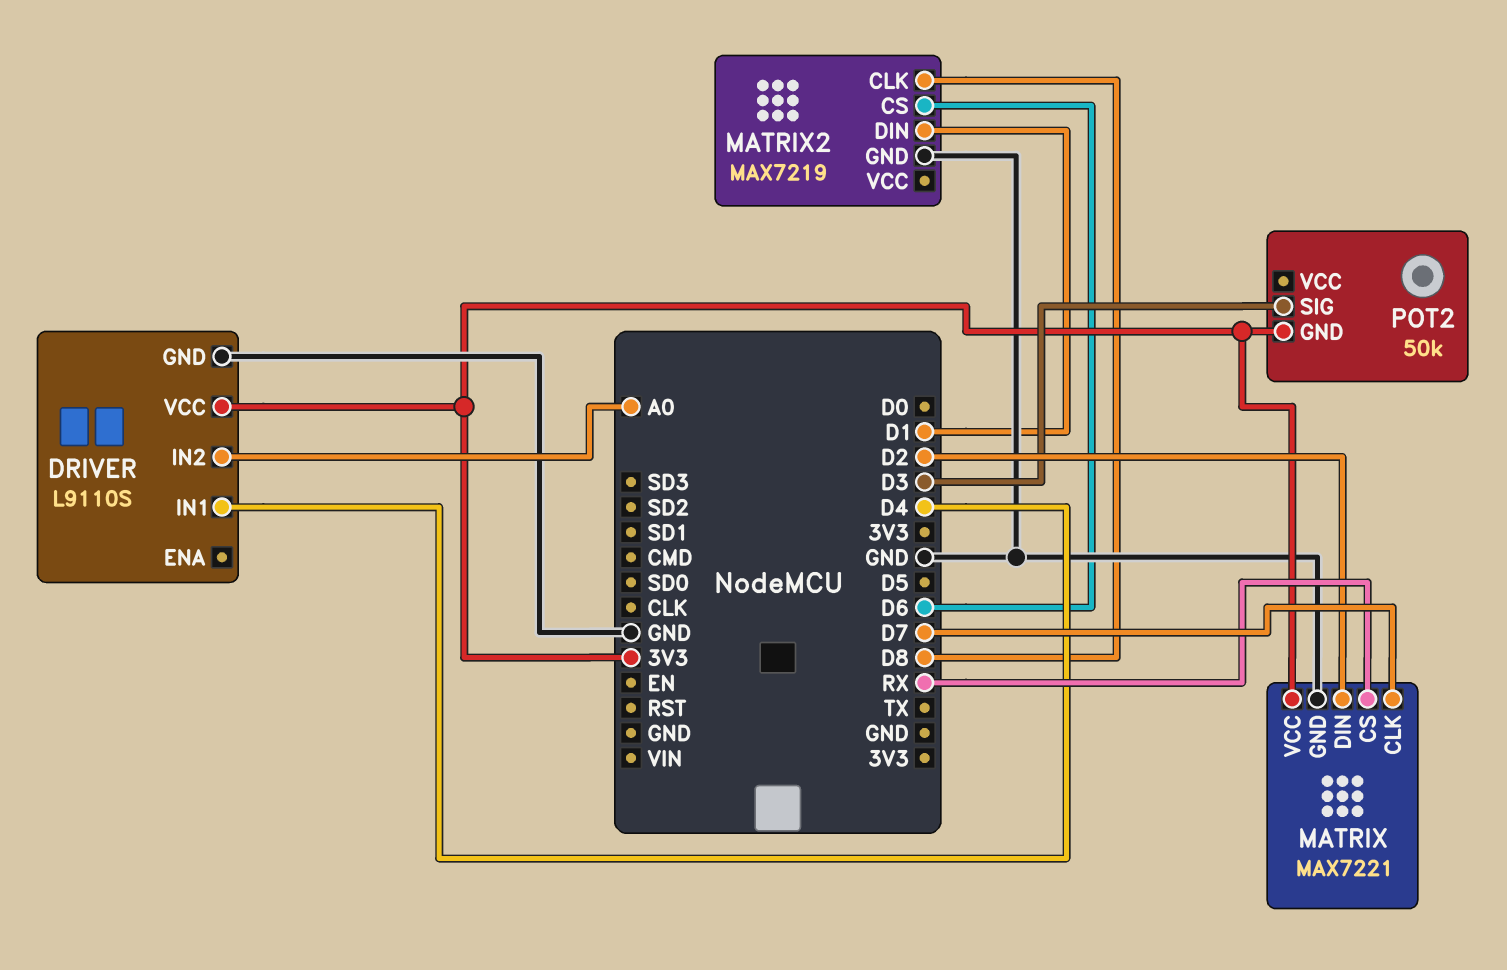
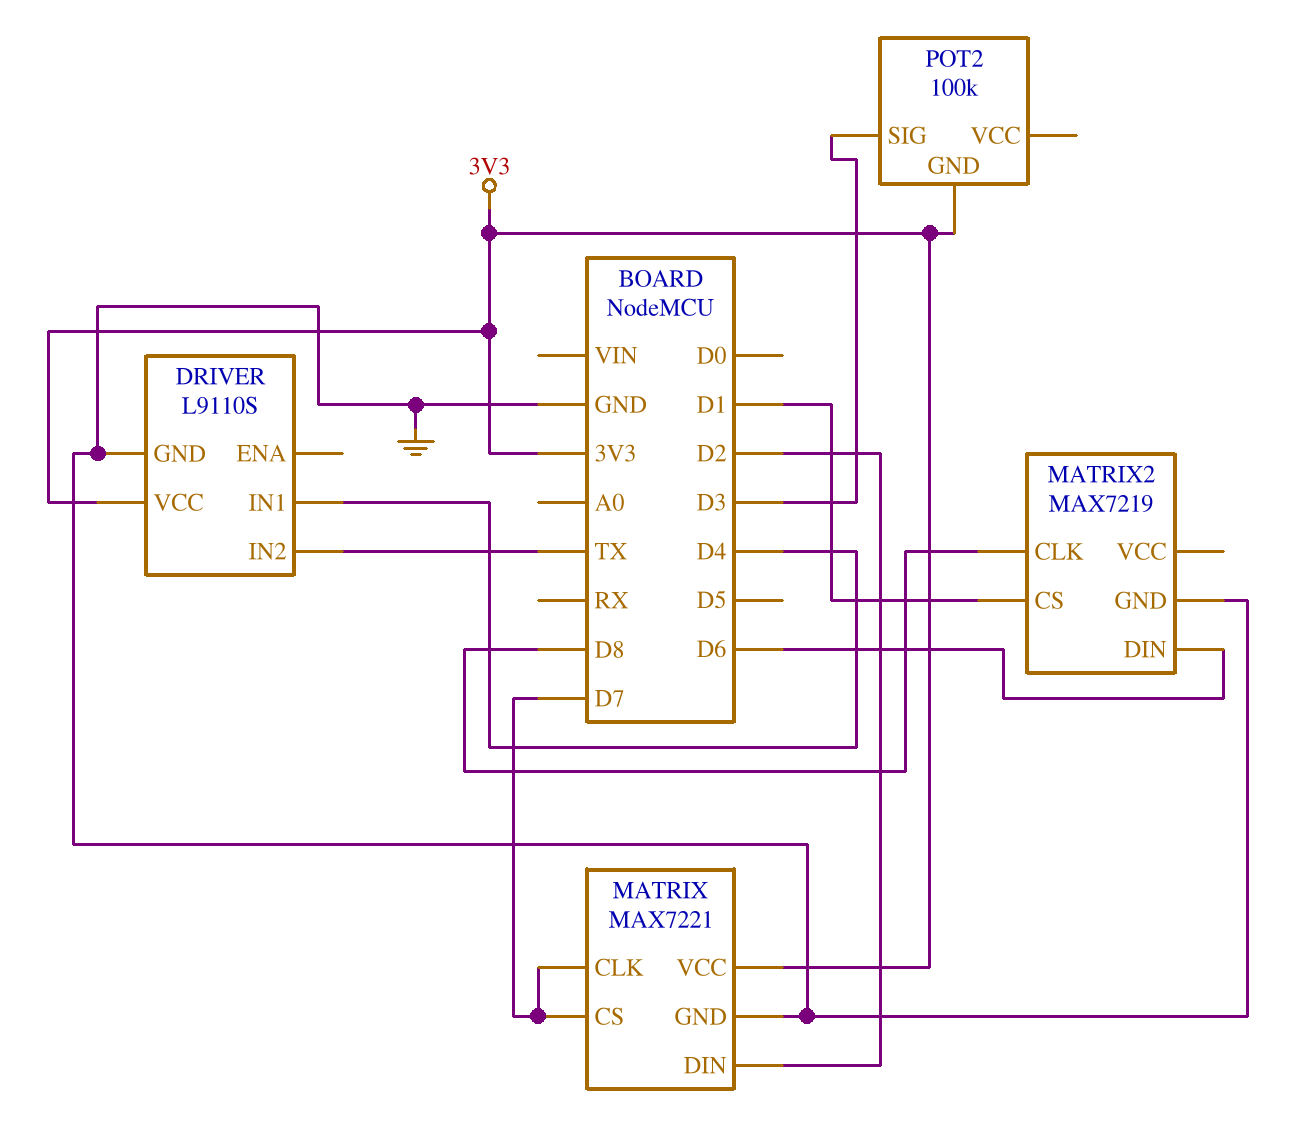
DRIVER pin IN2: A0 -> TX
MATRIX pin CS: RX -> D7
MATRIX2 pin CS: D6 -> D1
MATRIX2 pin DIN: D1 -> D6
POT2: 50k -> 100k

